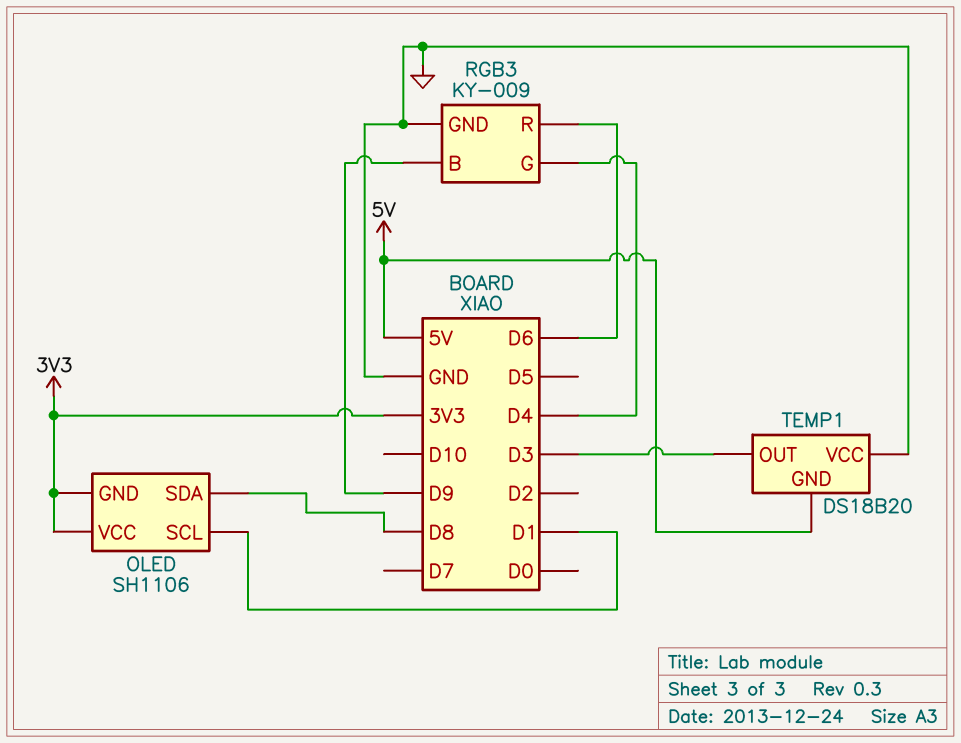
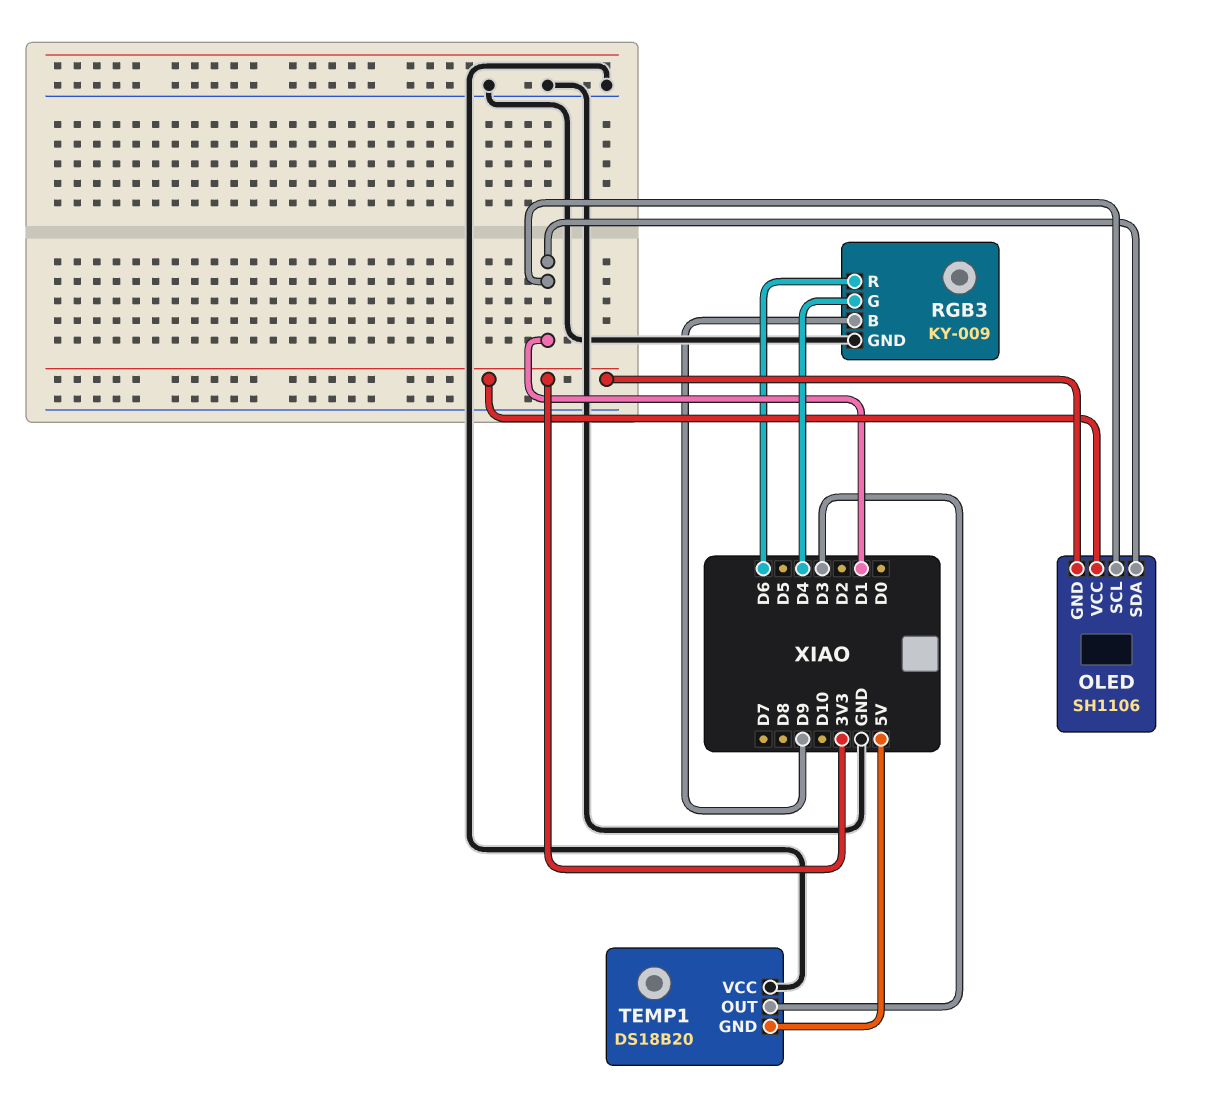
OLED pin SDA: D8 -> D1

